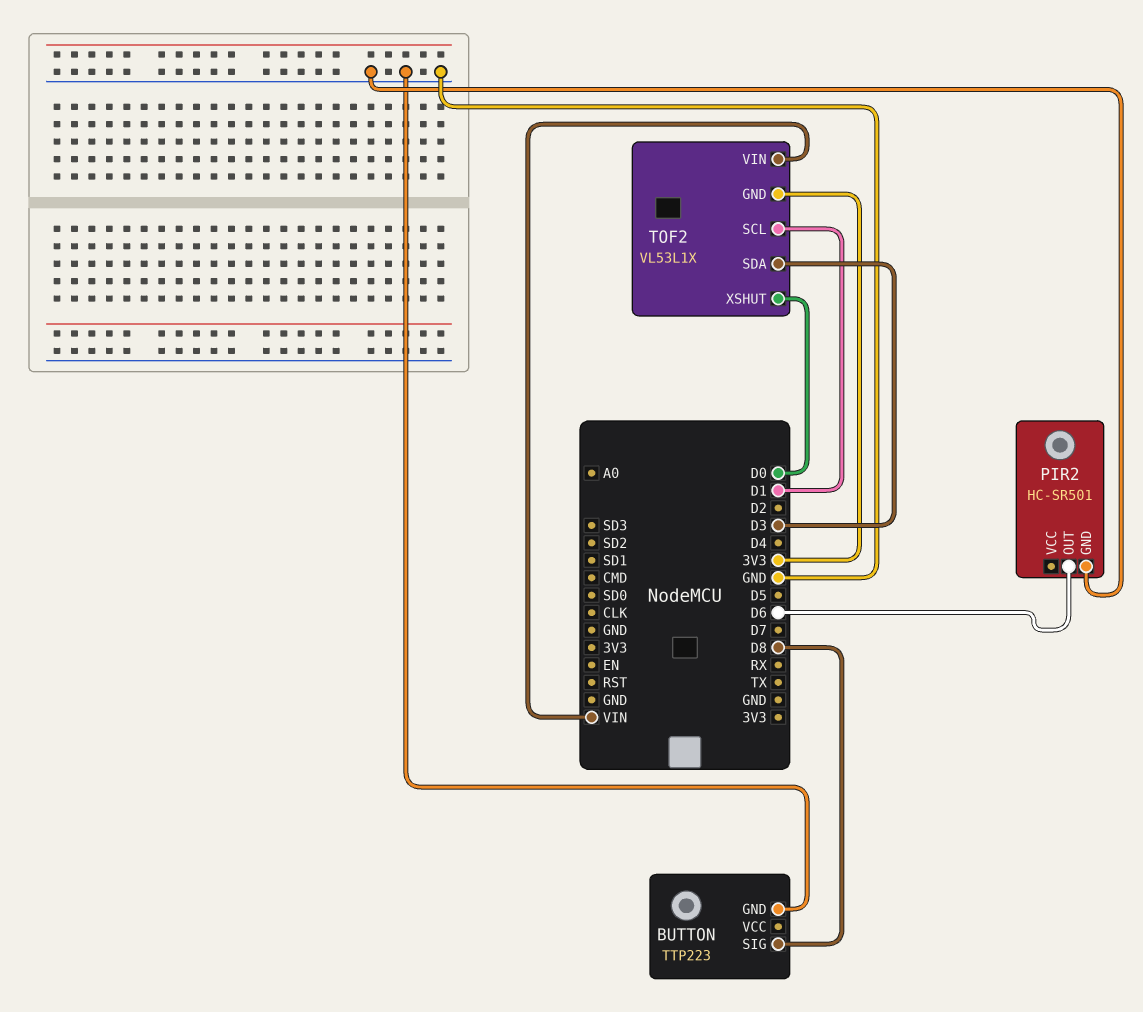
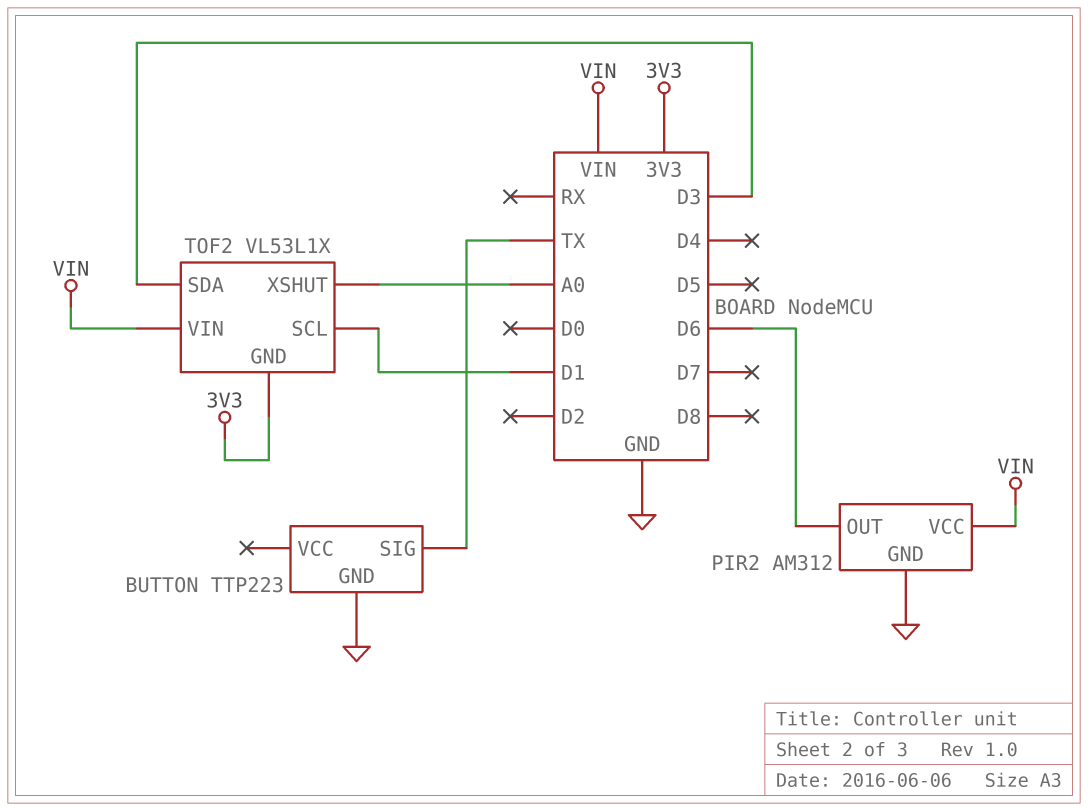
BUTTON pin SIG: D8 -> TX
PIR2: HC-SR501 -> AM312
PIR2 pin VCC: none -> VIN
TOF2 pin XSHUT: D0 -> A0

